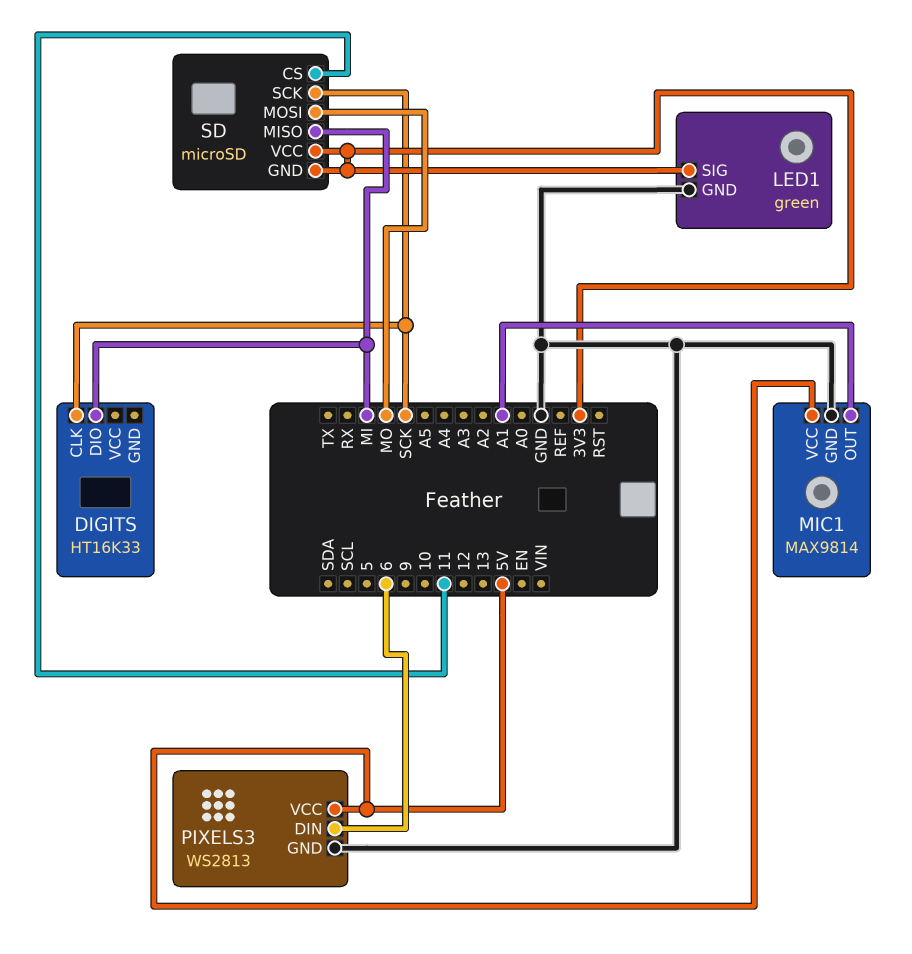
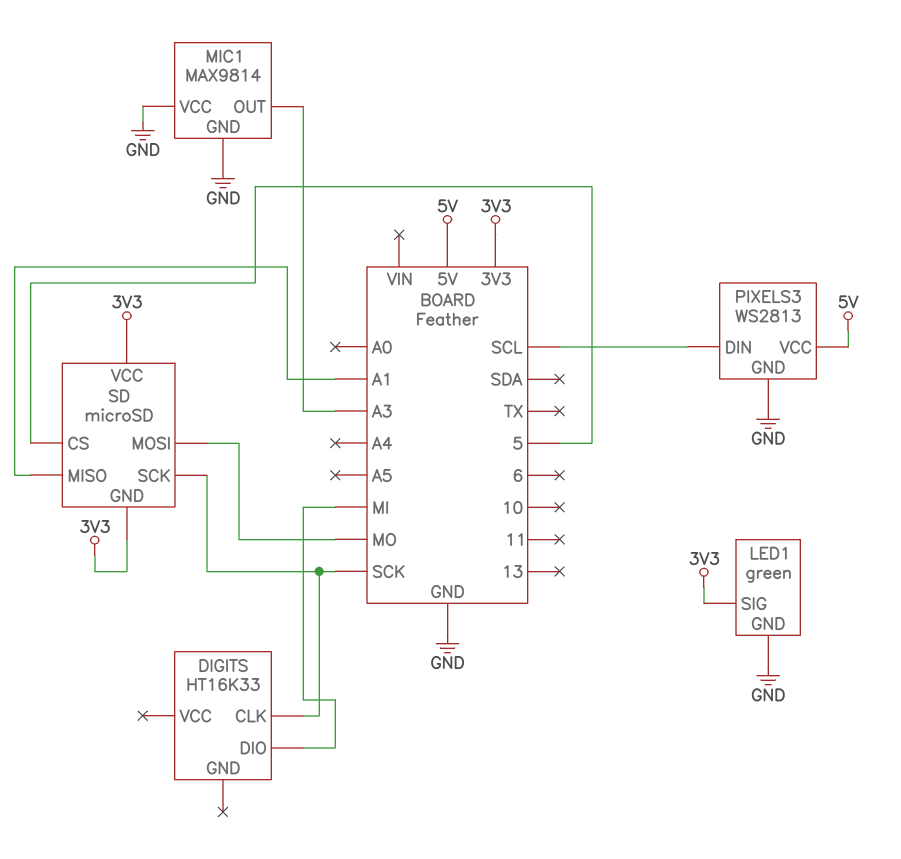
MIC1 pin OUT: A1 -> A3
MIC1 pin VCC: 5V -> GND
PIXELS3 pin DIN: 6 -> SCL
SD pin CS: 11 -> 5
SD pin MISO: MI -> A1

